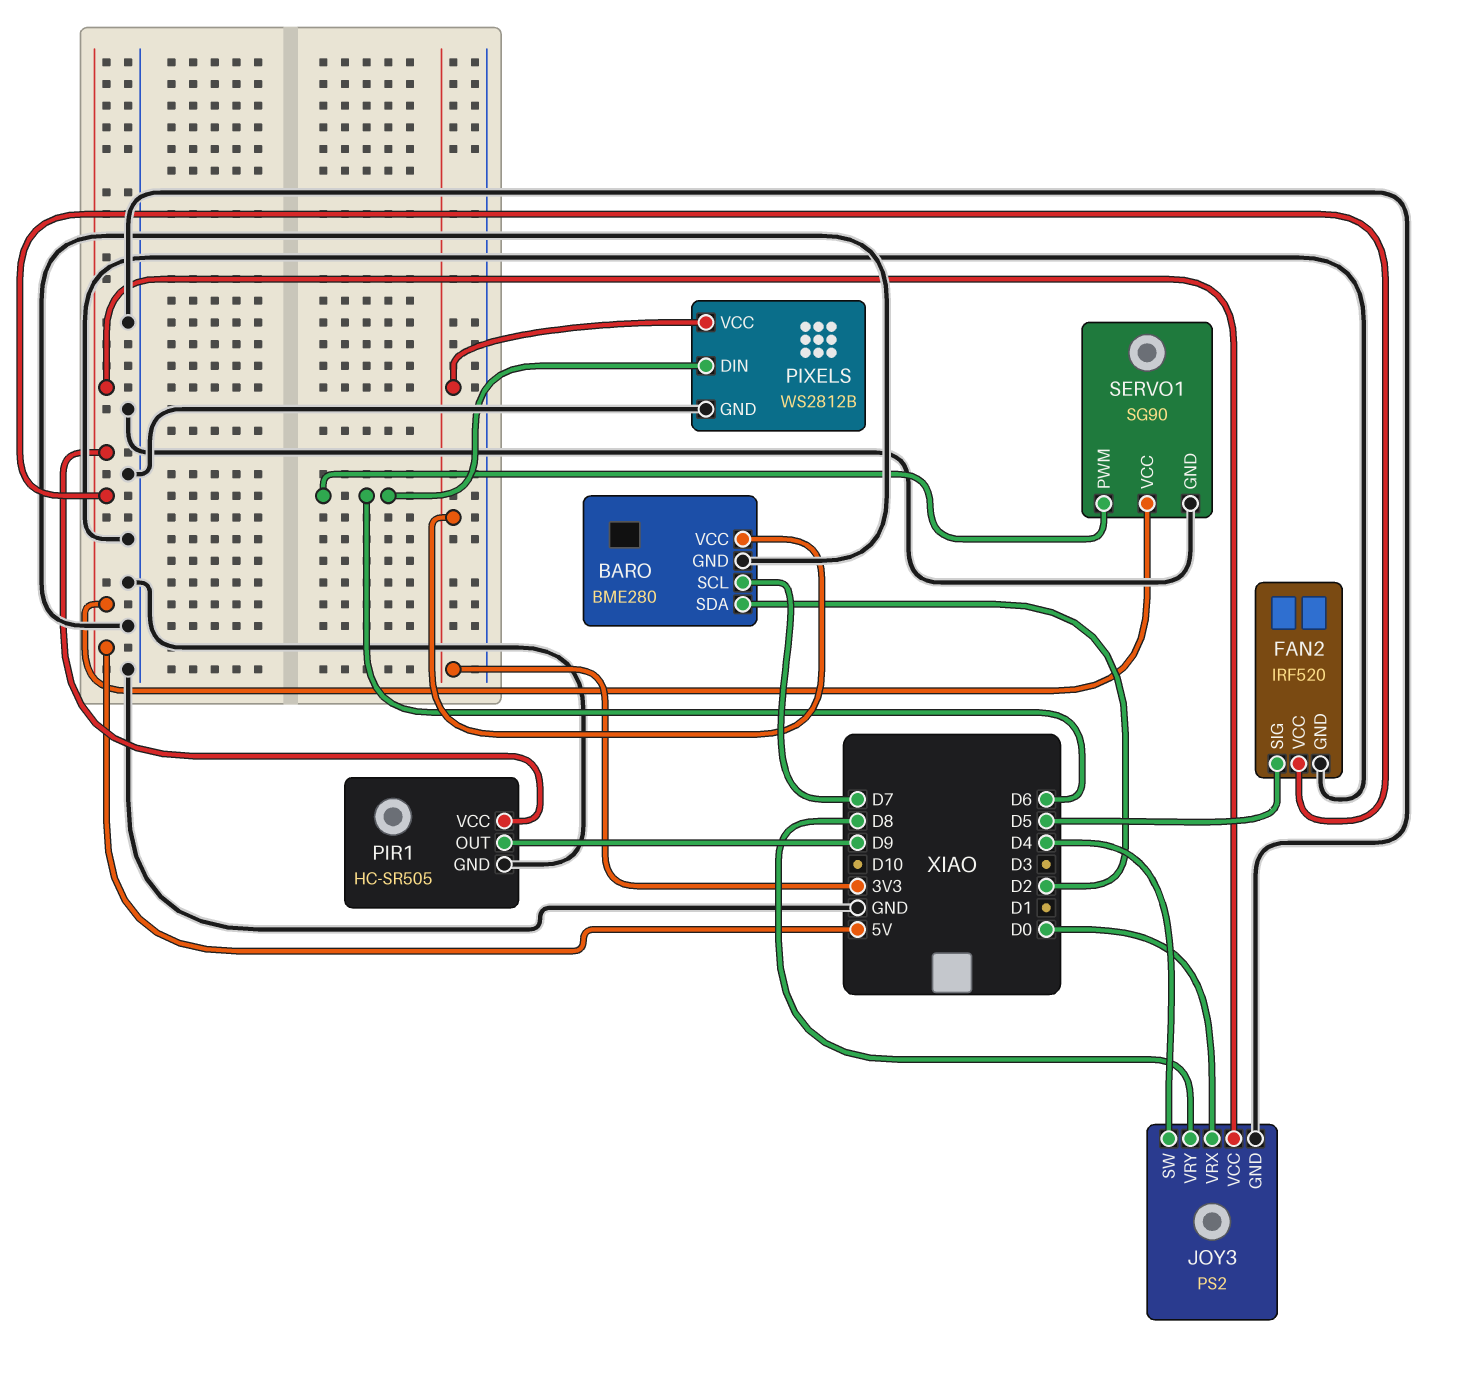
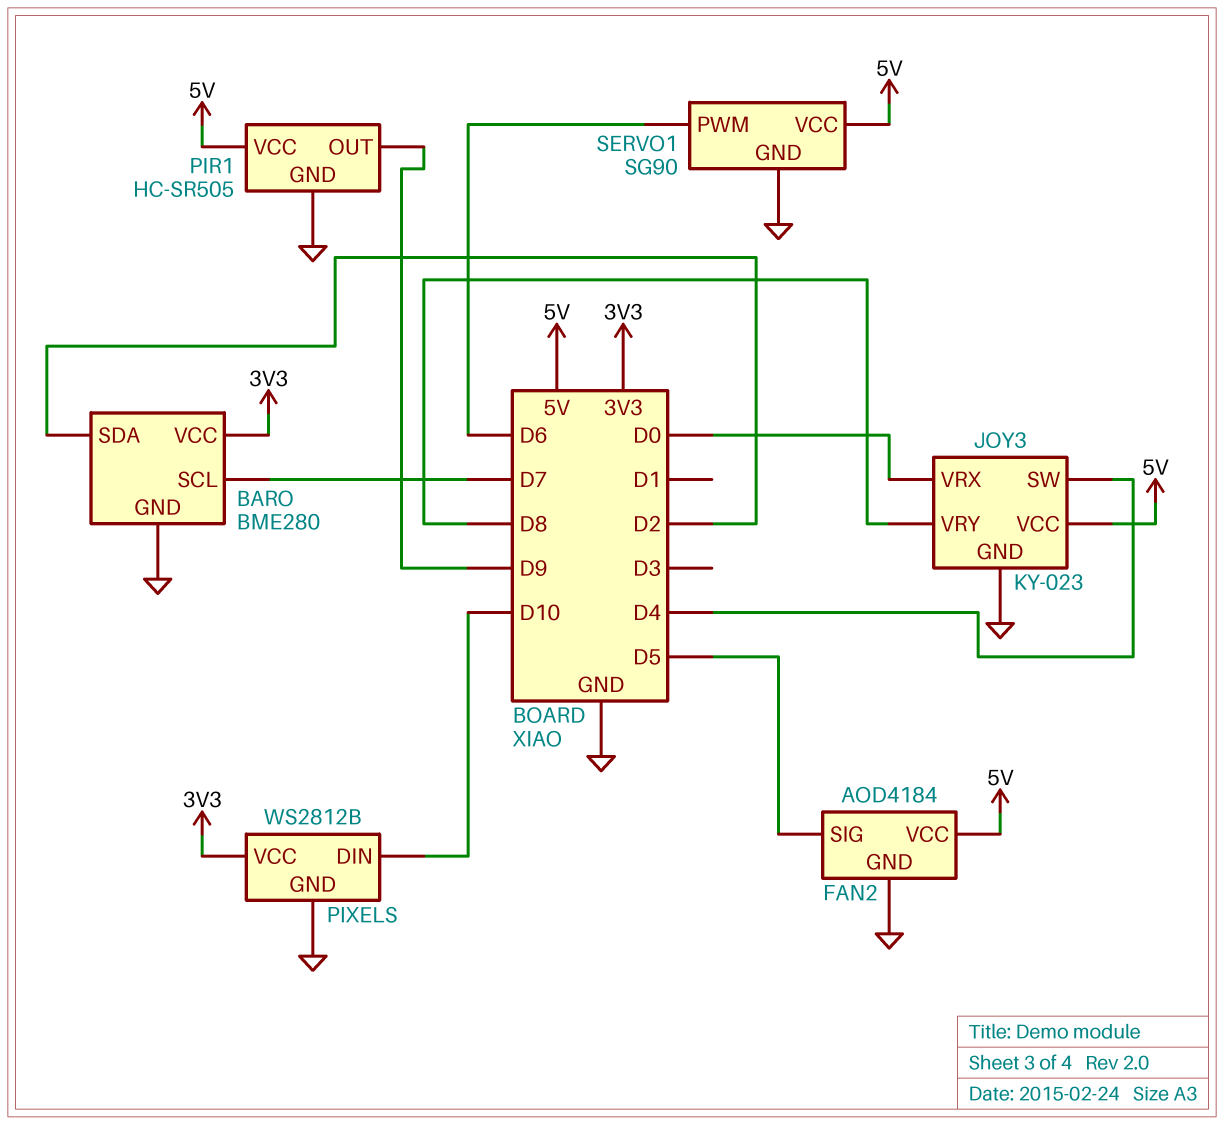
FAN2: IRF520 -> AOD4184
JOY3: PS2 -> KY-023
PIXELS pin DIN: D6 -> D10

